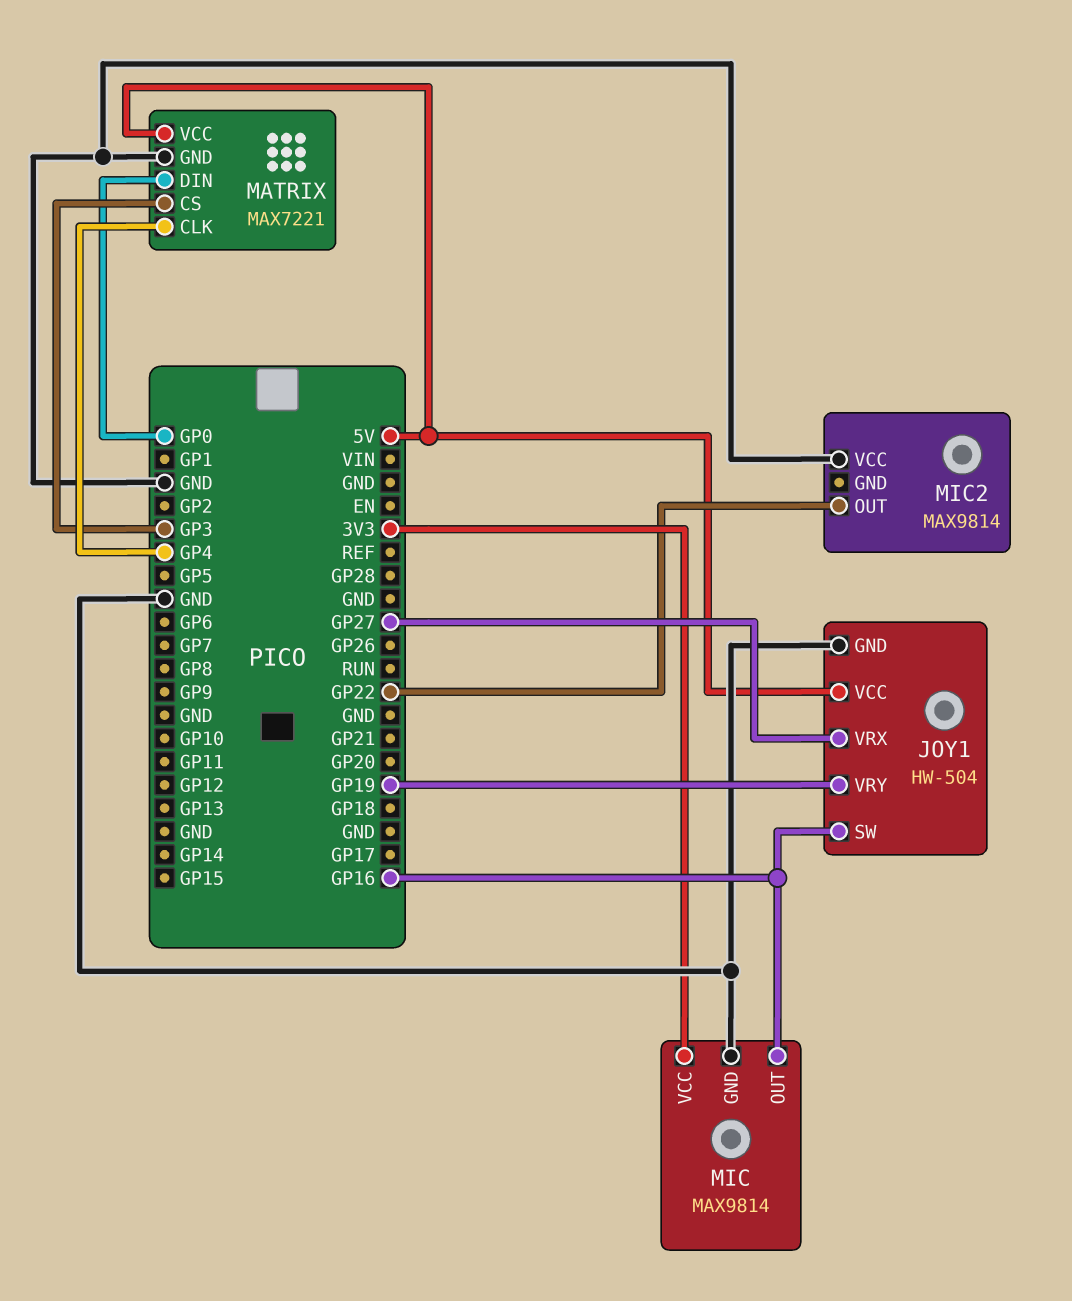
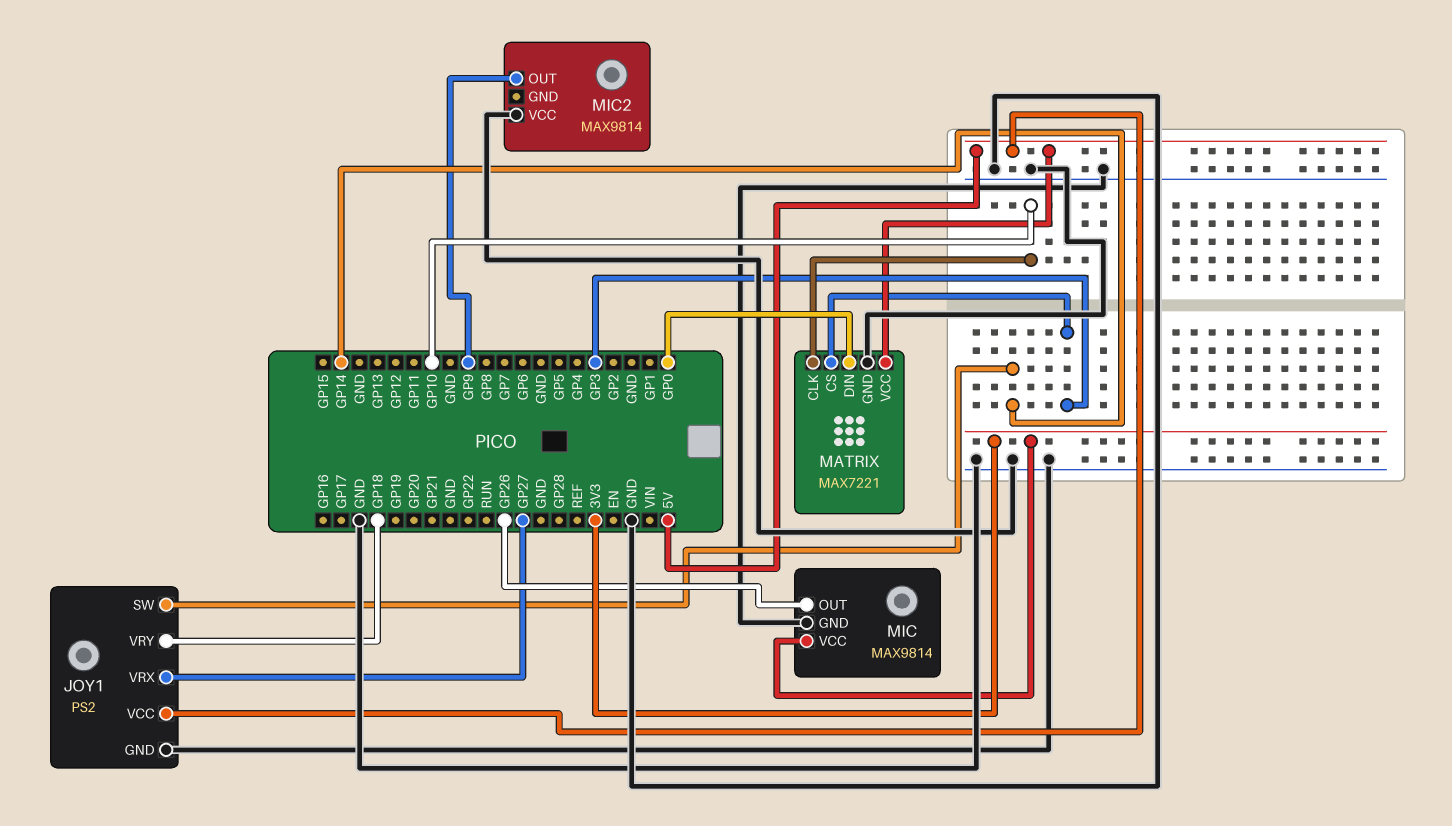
JOY1: HW-504 -> PS2
JOY1 pin SW: GP16 -> GP14
JOY1 pin VRY: GP19 -> GP18
MATRIX pin CLK: GP4 -> GP10
MIC pin OUT: GP16 -> GP26
MIC2 pin OUT: GP22 -> GP9

